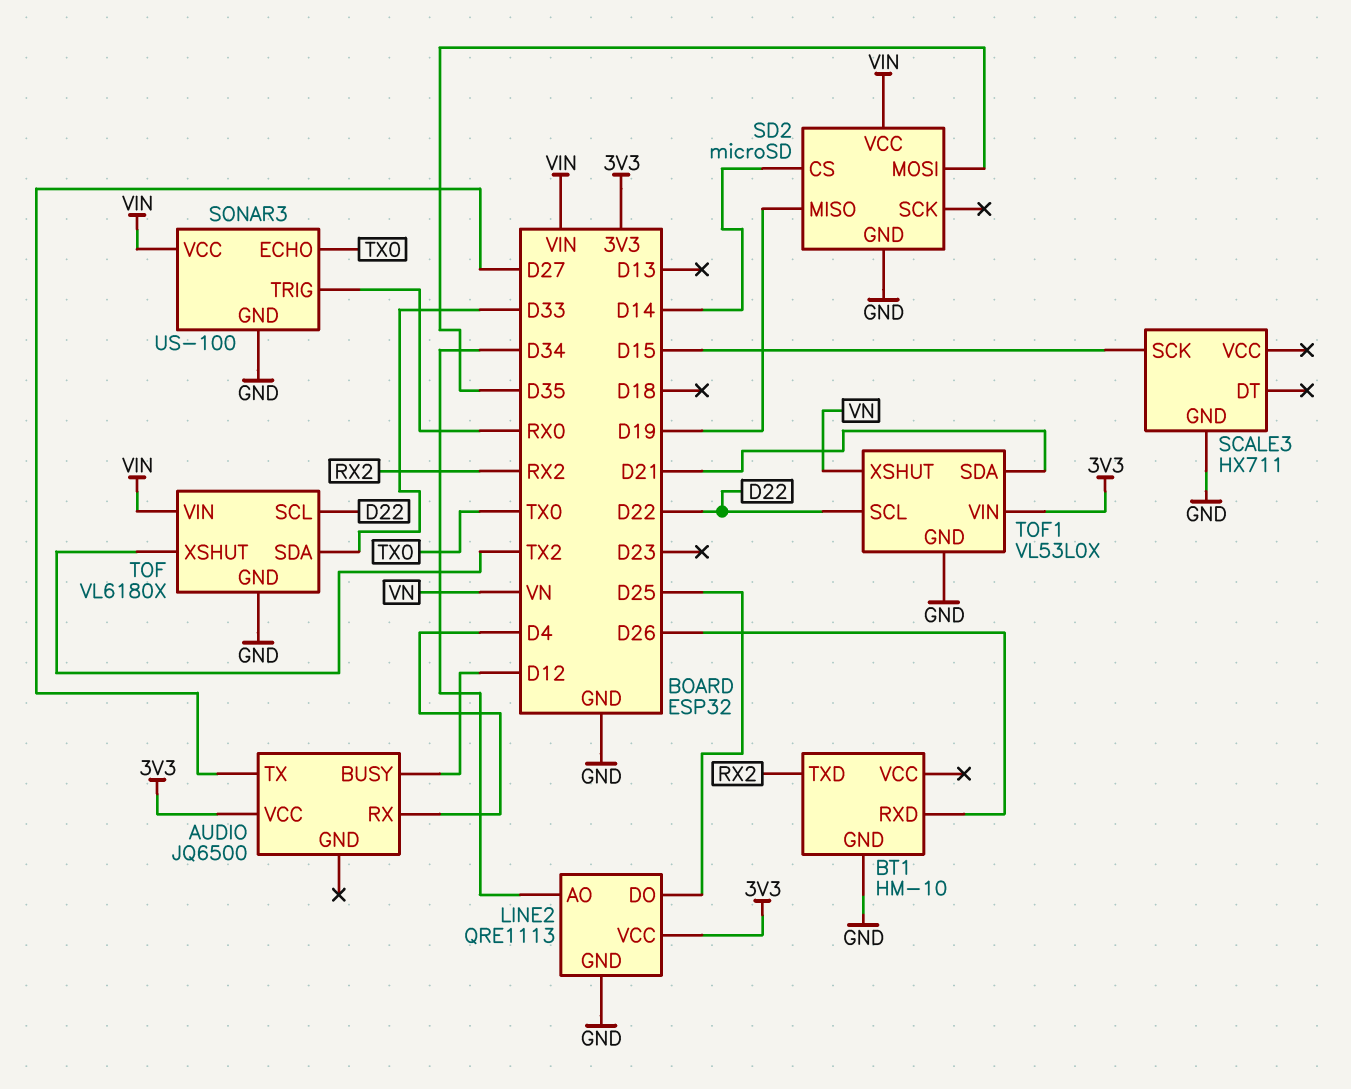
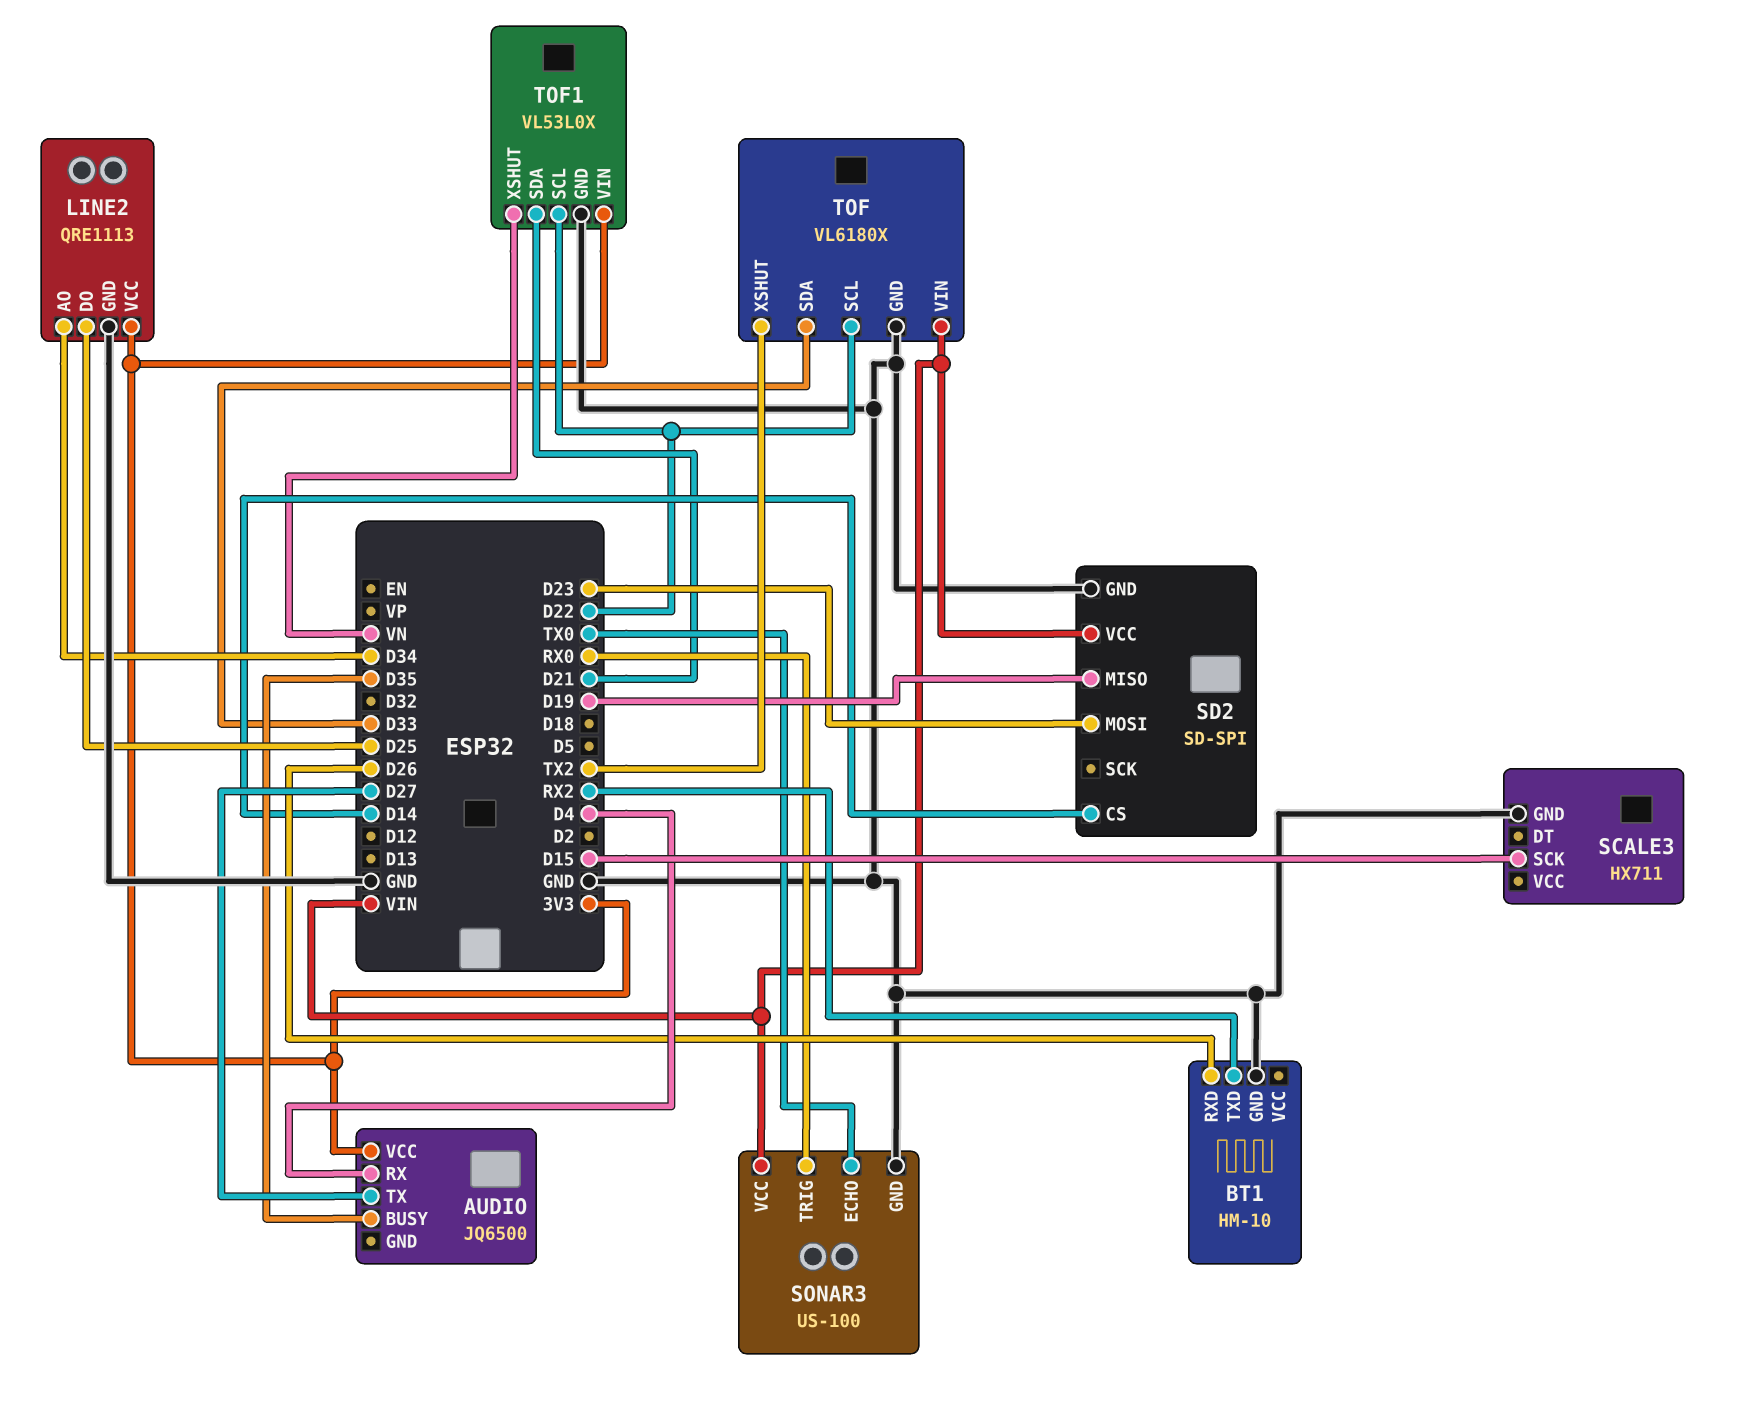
AUDIO pin BUSY: D12 -> D35
SD2: microSD -> SD-SPI
SD2 pin MOSI: D35 -> D23

